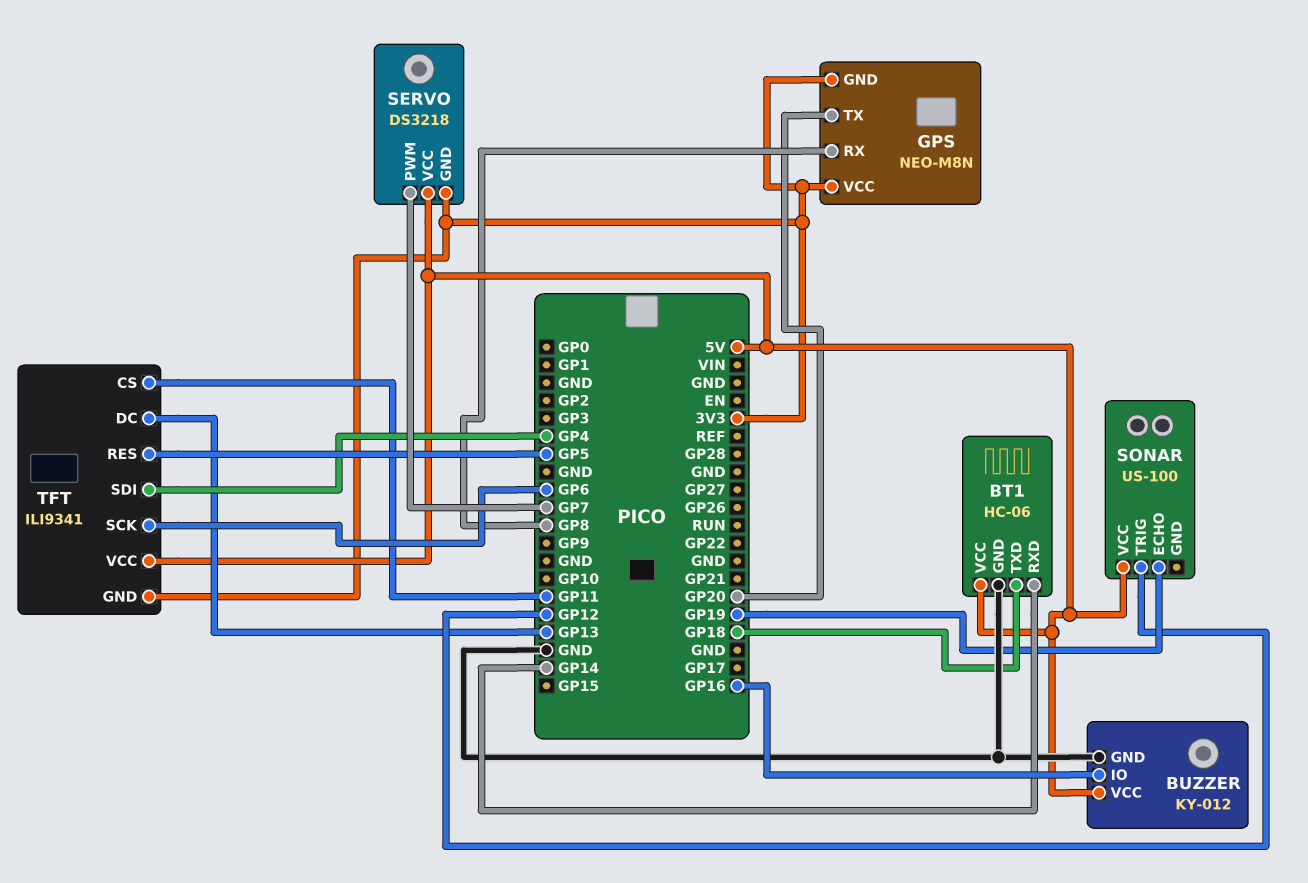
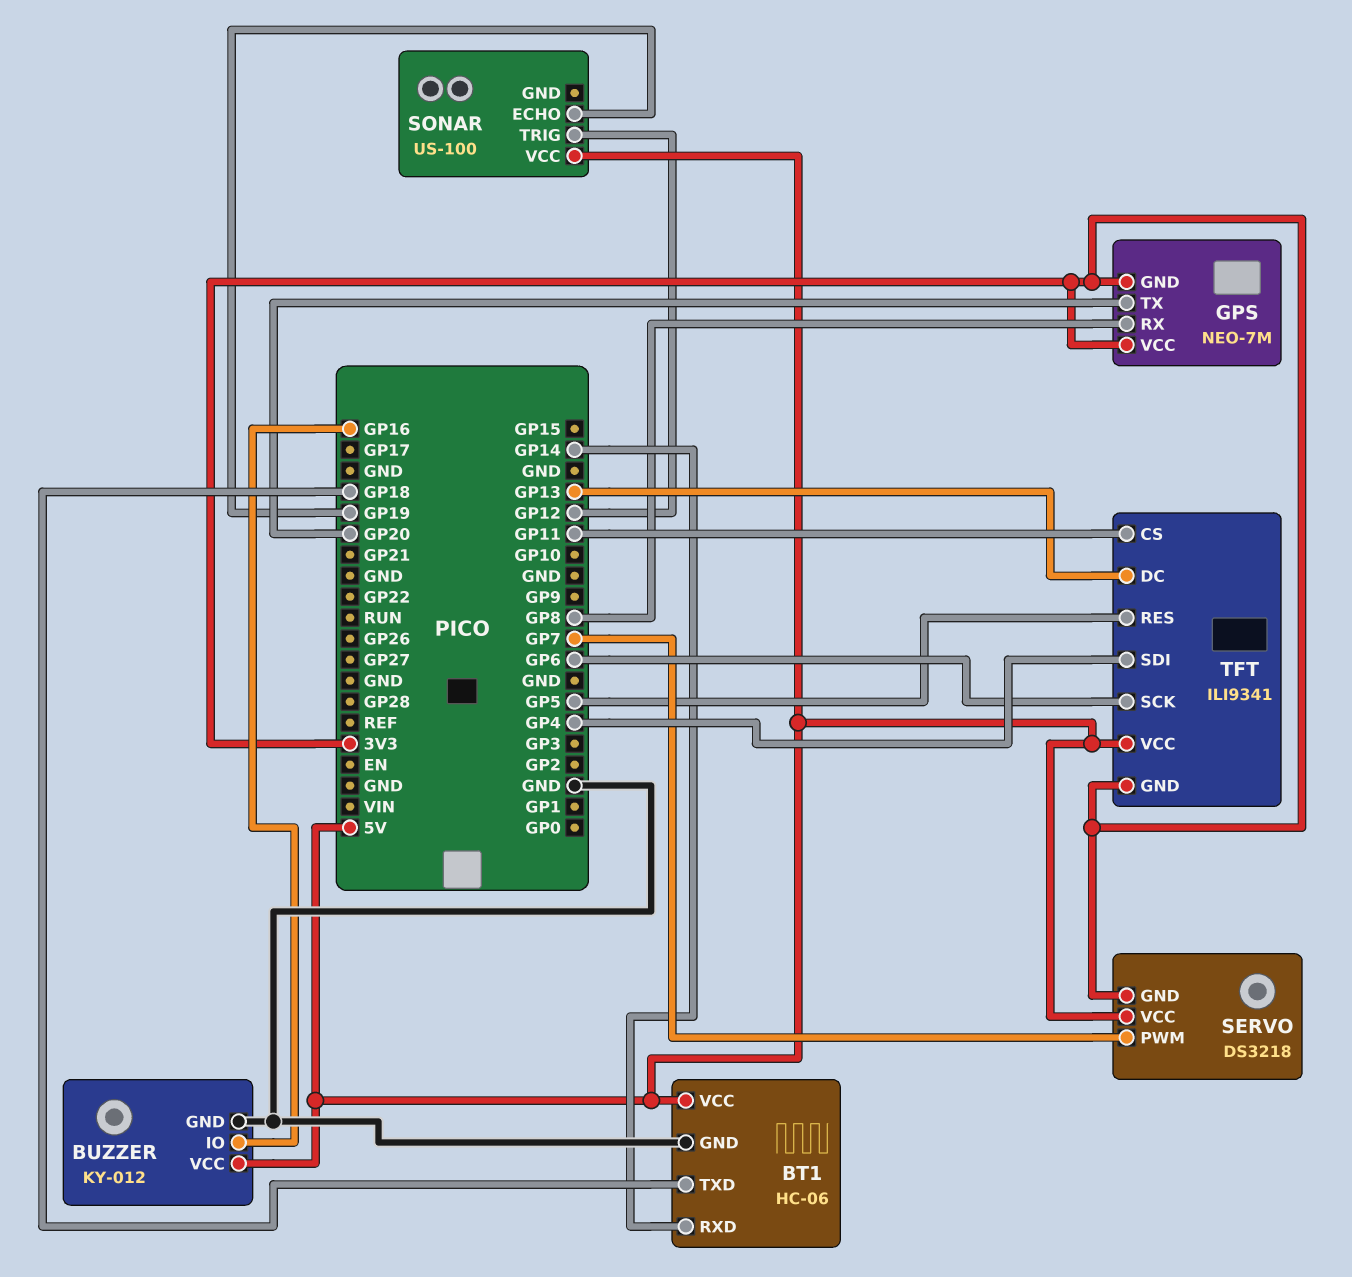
GPS: NEO-M8N -> NEO-7M

